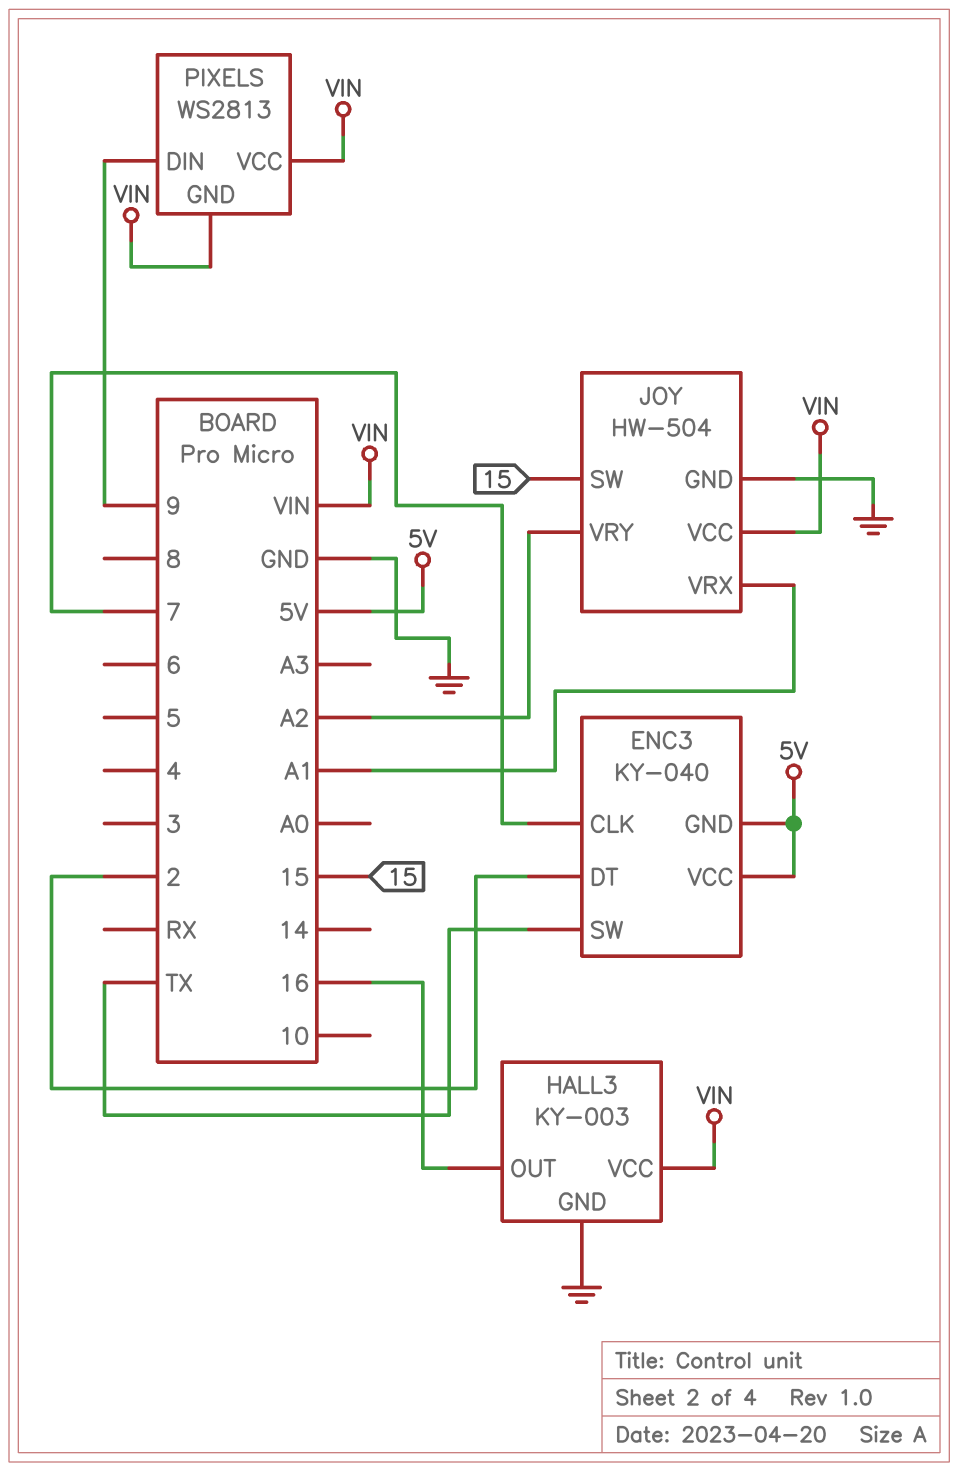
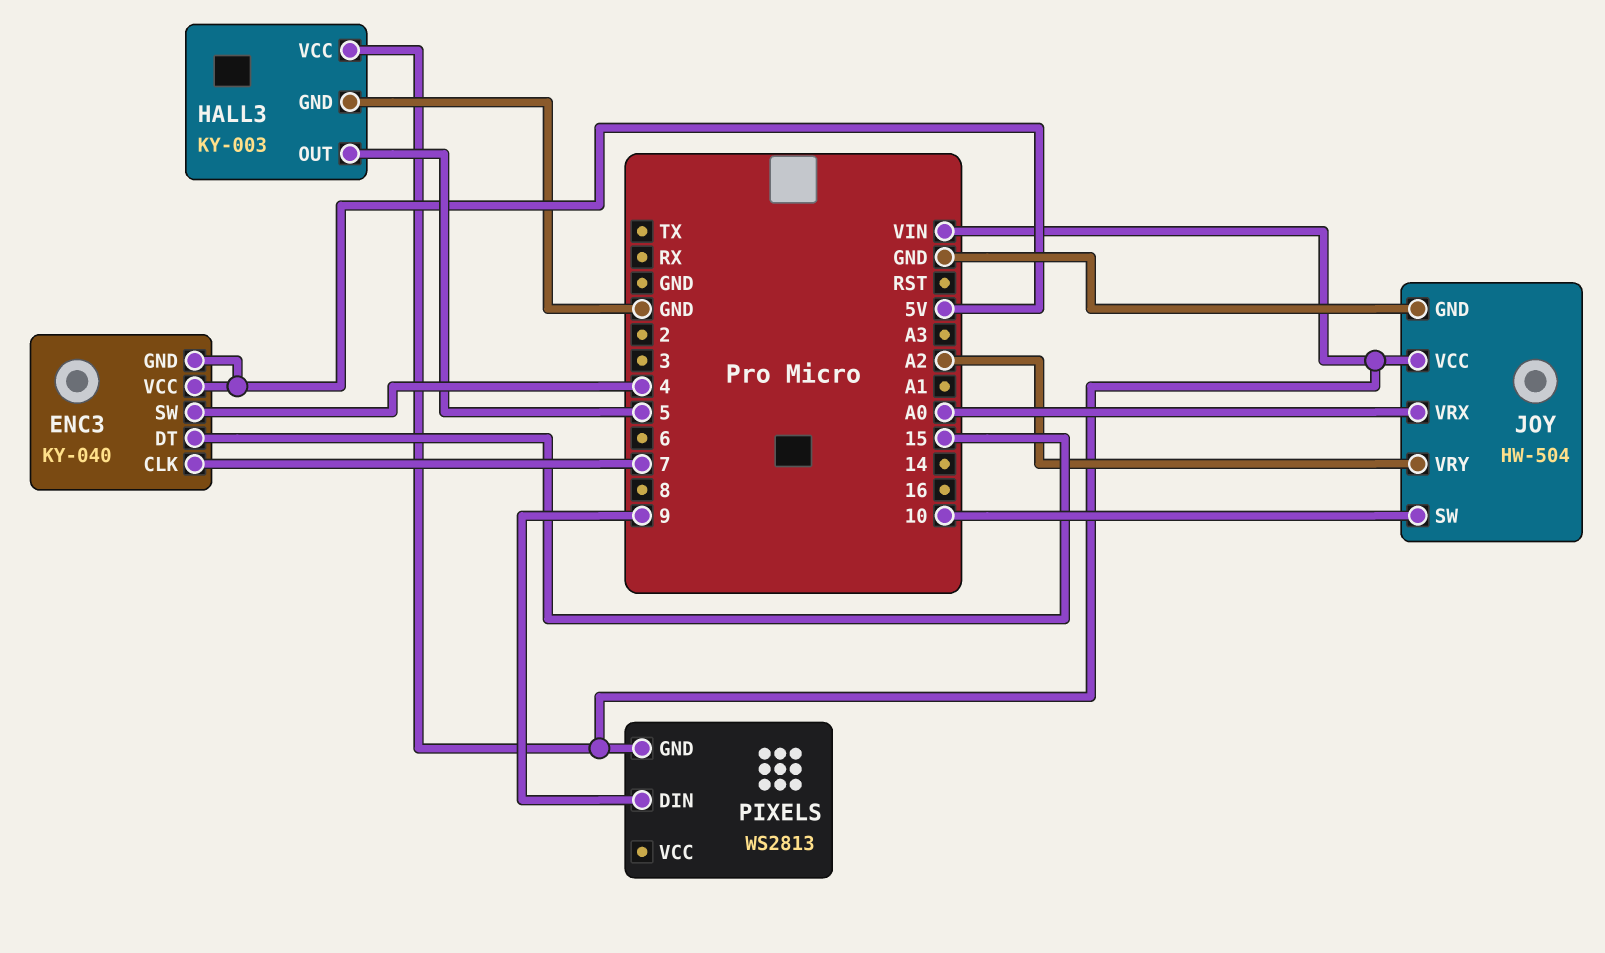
ENC3 pin DT: 2 -> 15
ENC3 pin SW: TX -> 4
HALL3 pin OUT: 16 -> 5
JOY pin SW: 15 -> 10
JOY pin VRX: A1 -> A0
PIXELS pin VCC: VIN -> none

